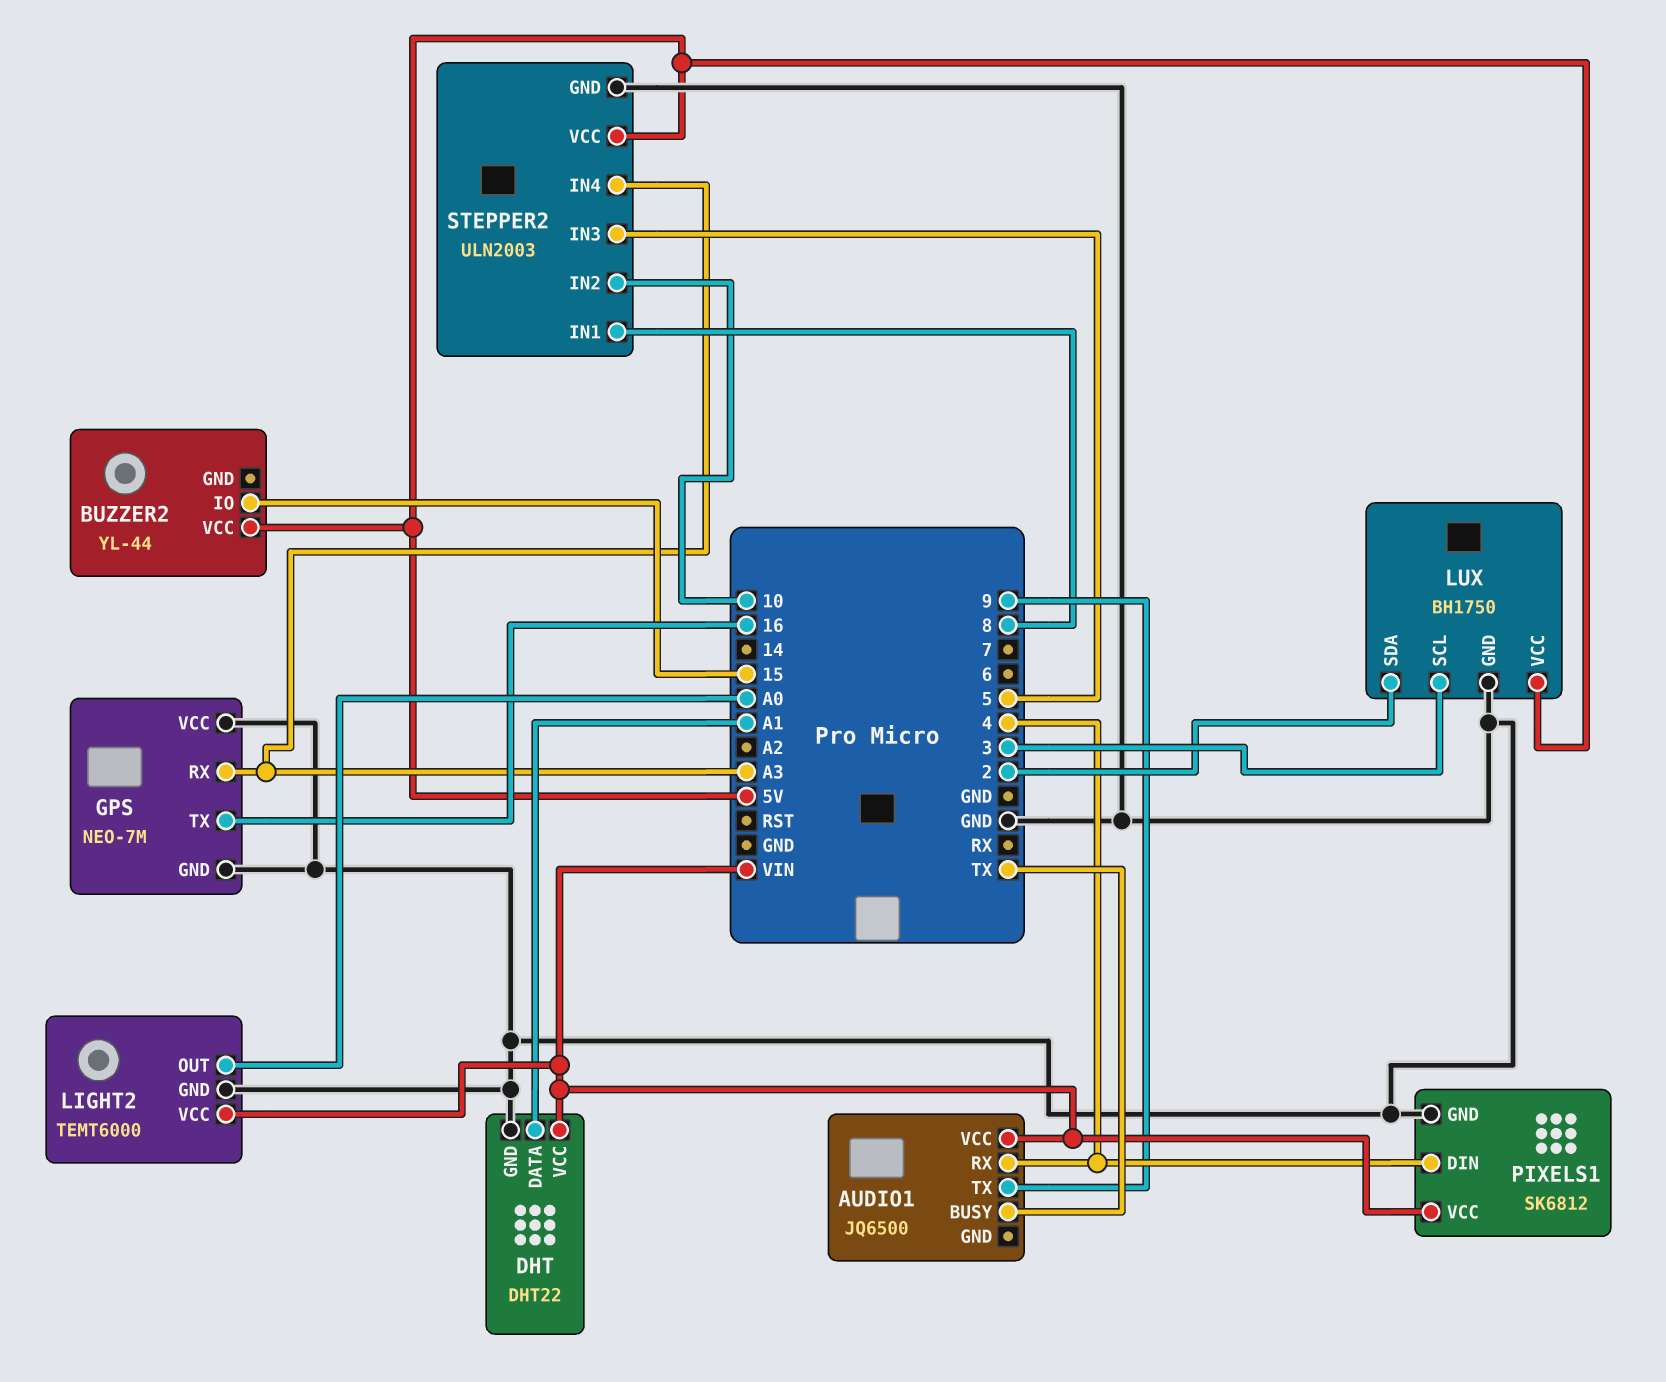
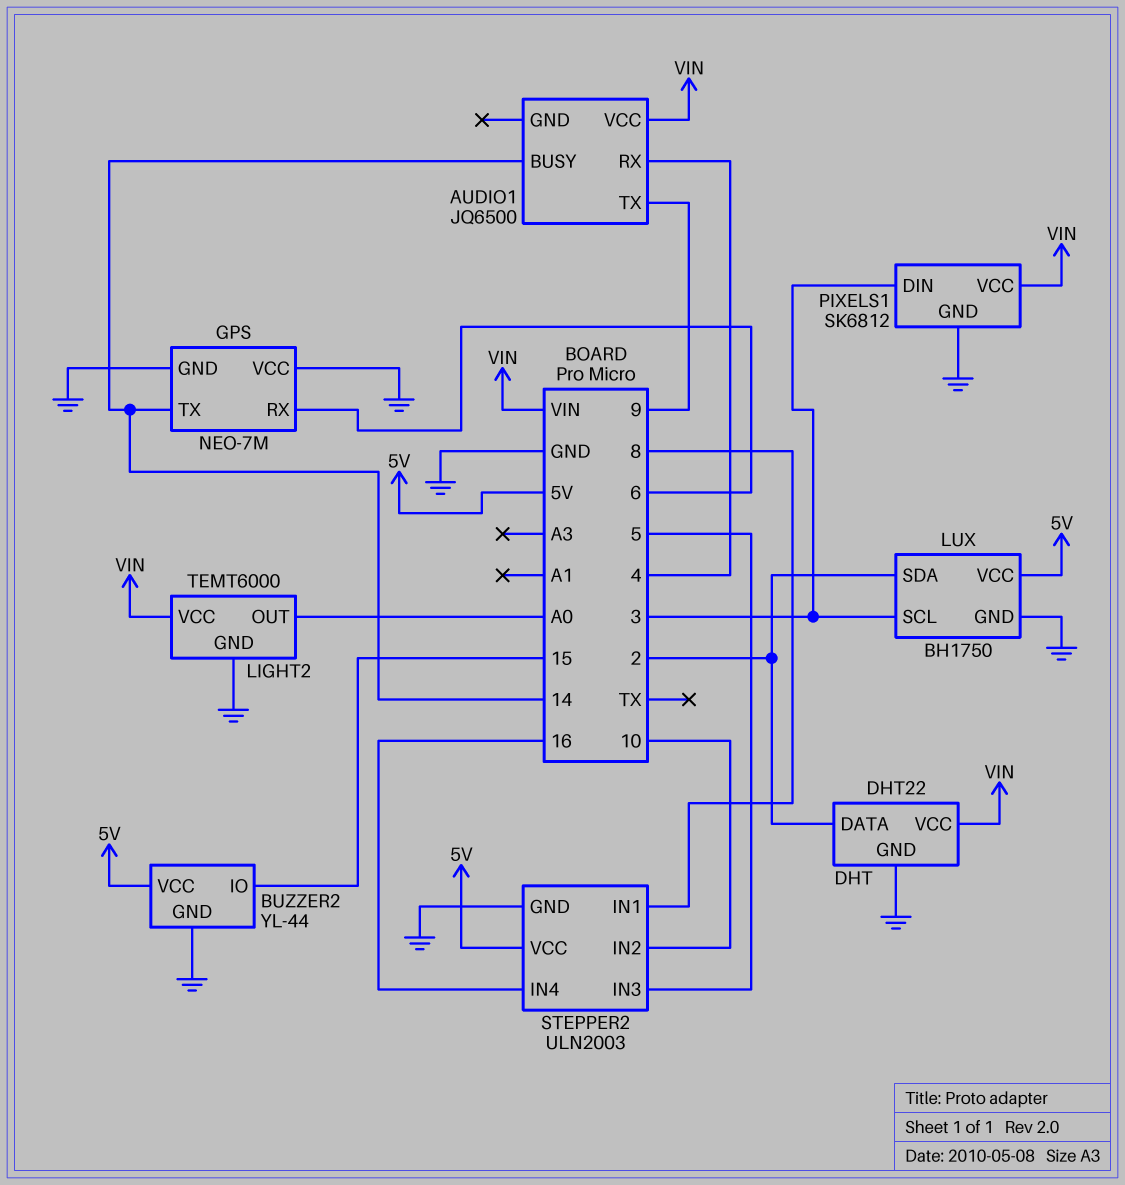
AUDIO1 pin BUSY: TX -> 14
BUZZER2 pin GND: none -> GND
DHT pin DATA: A1 -> 2
GPS pin RX: A3 -> 6
GPS pin TX: 16 -> 14
PIXELS1 pin DIN: 4 -> 3
STEPPER2 pin IN4: A3 -> 16

